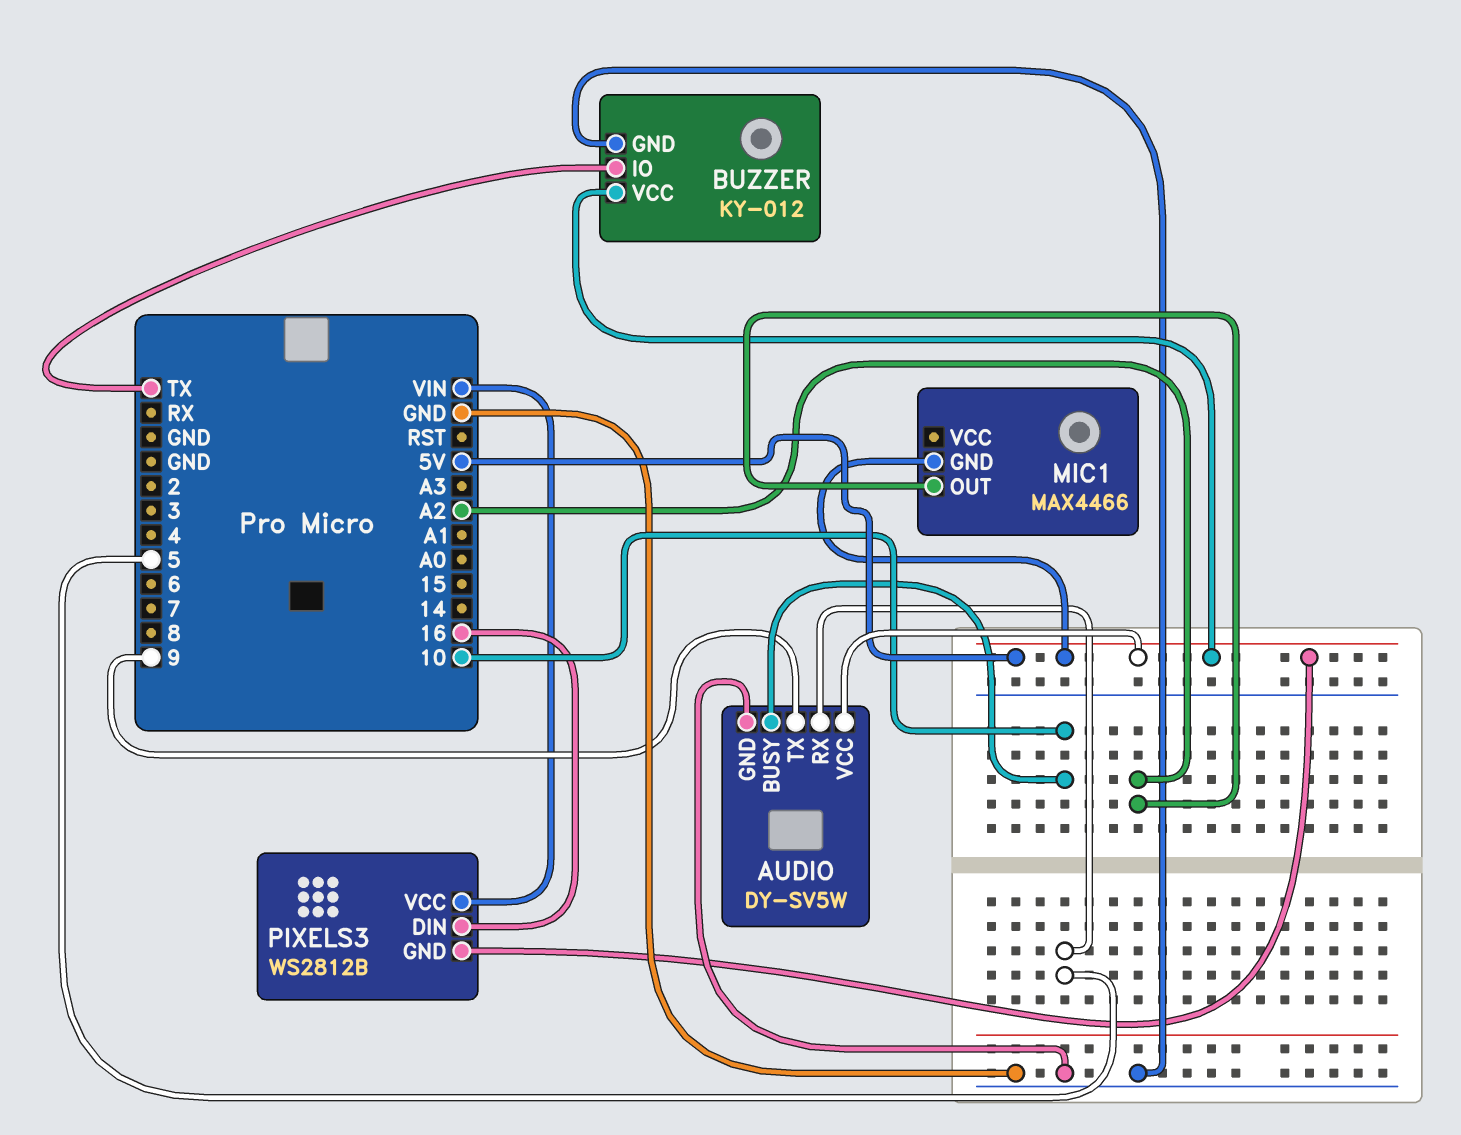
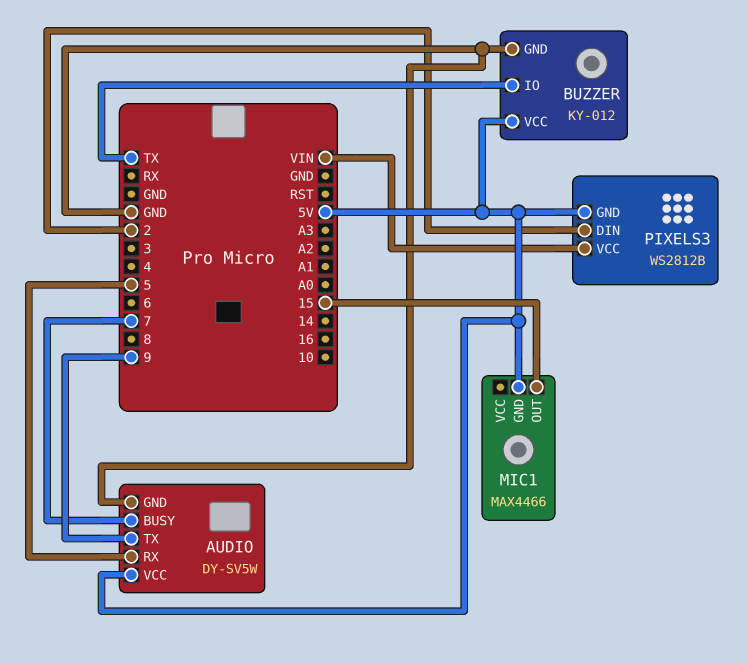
AUDIO pin BUSY: 10 -> 7
MIC1 pin OUT: A2 -> 15
PIXELS3 pin DIN: 16 -> 2

